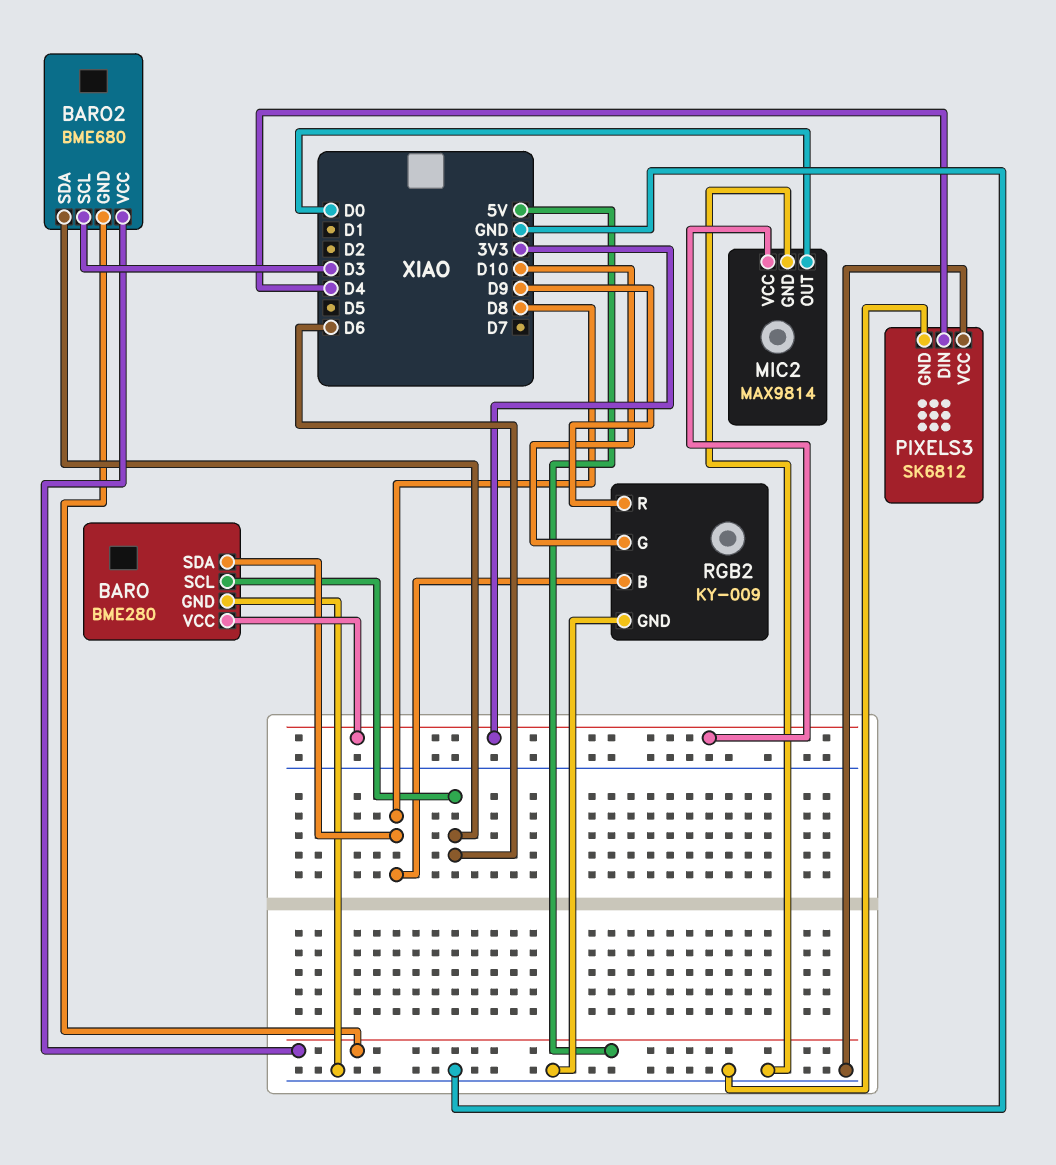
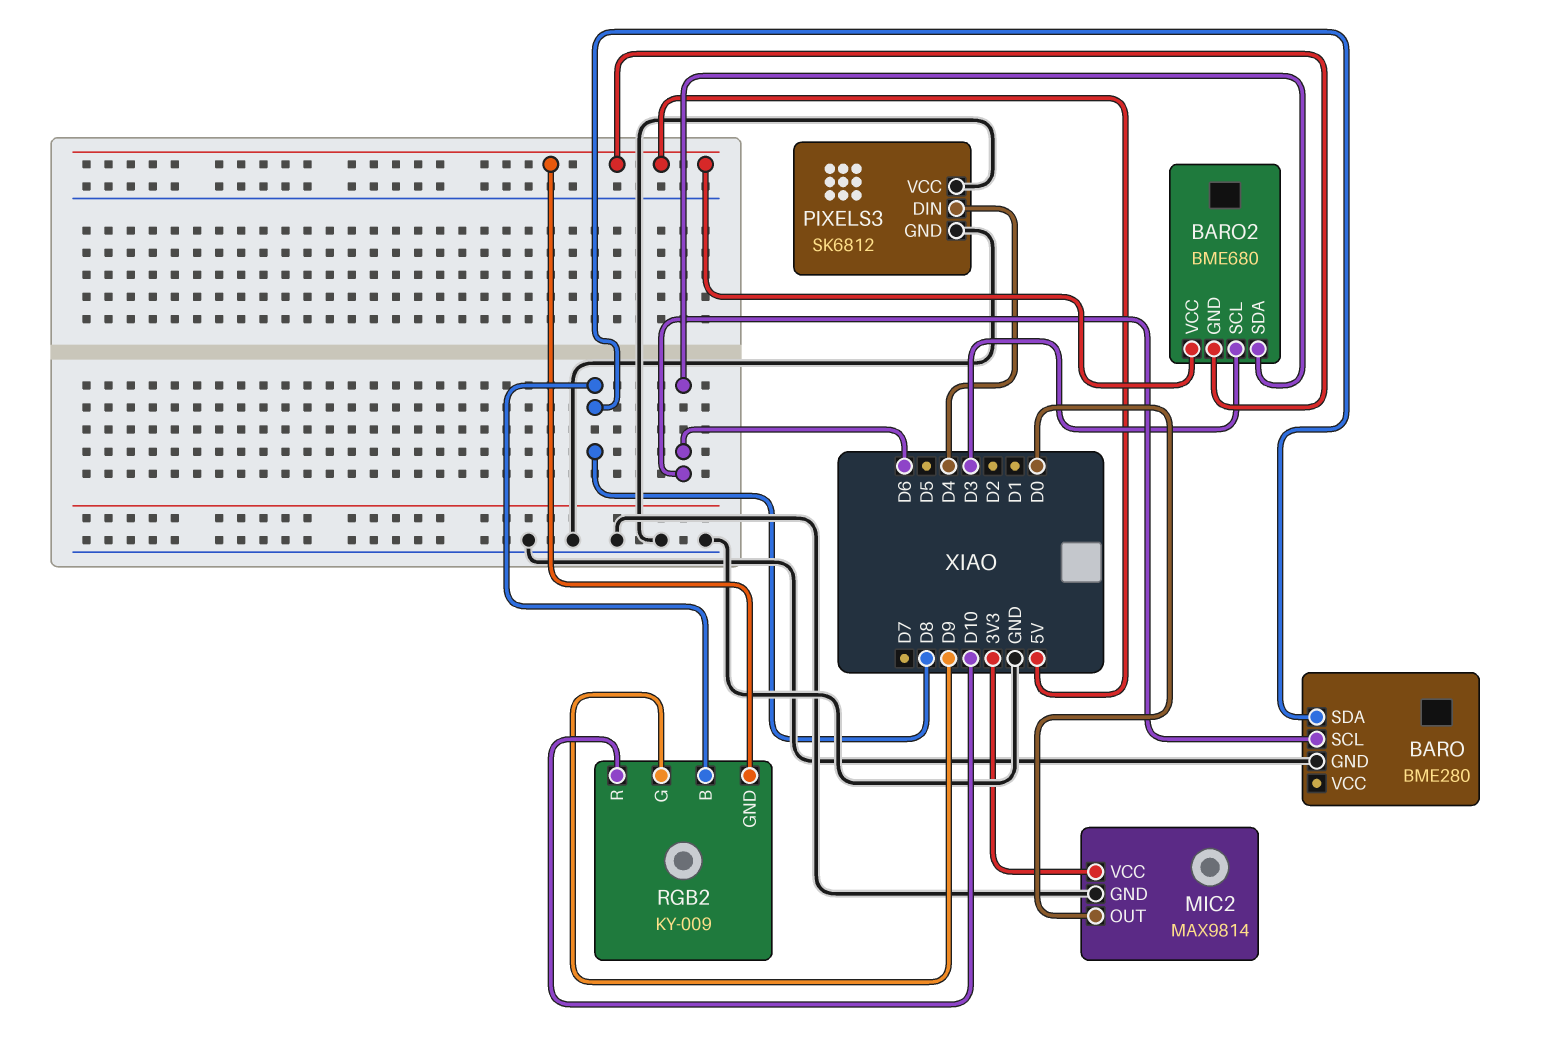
BARO pin VCC: 3V3 -> none
RGB2 pin G: D10 -> D9
RGB2 pin GND: GND -> 5V
RGB2 pin R: D9 -> D10

